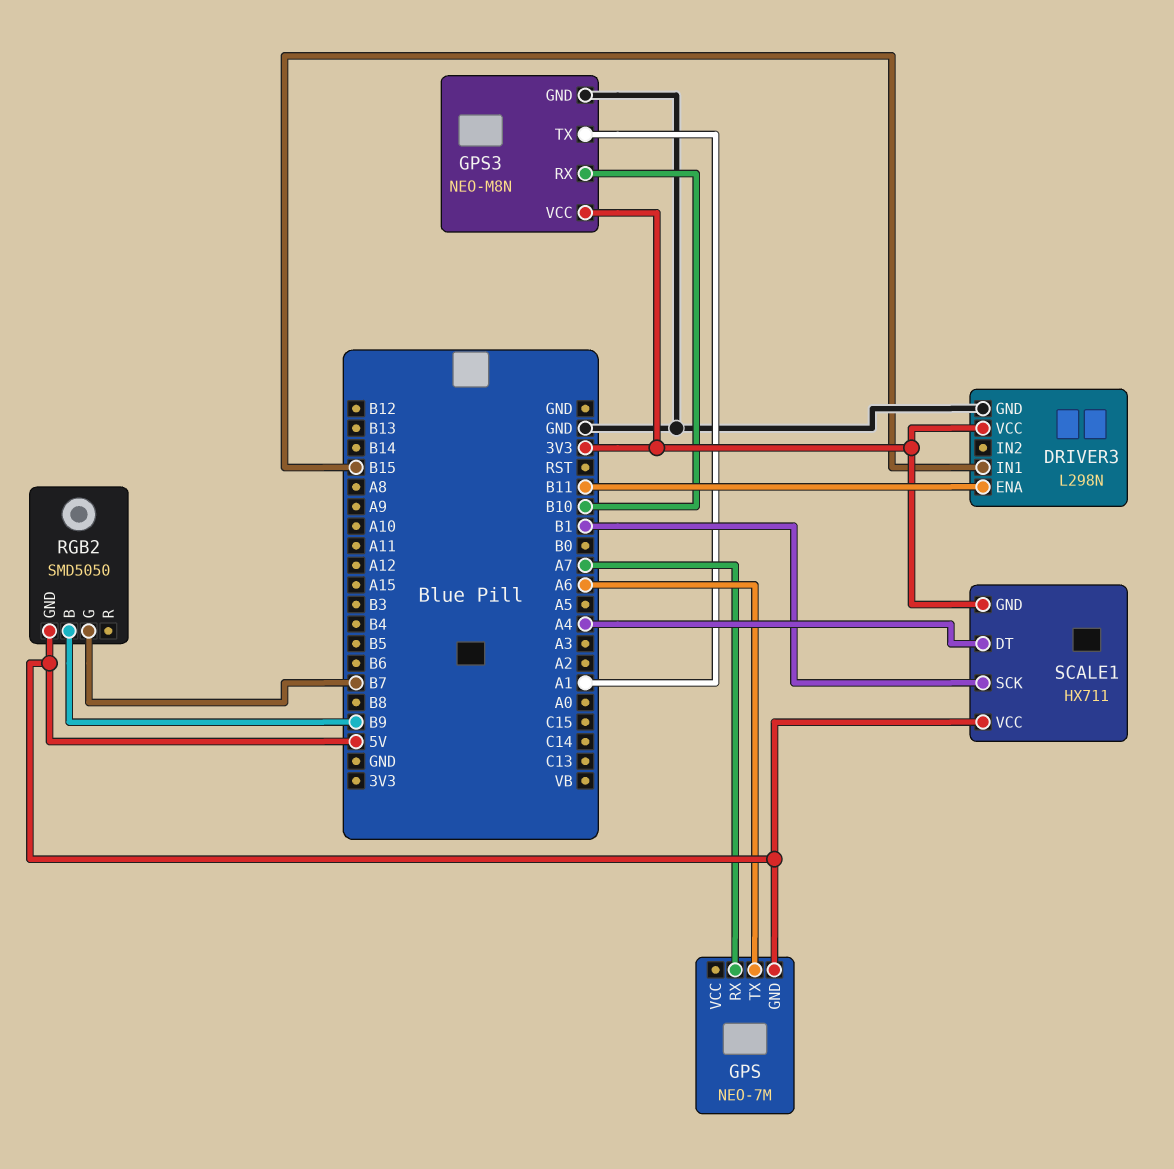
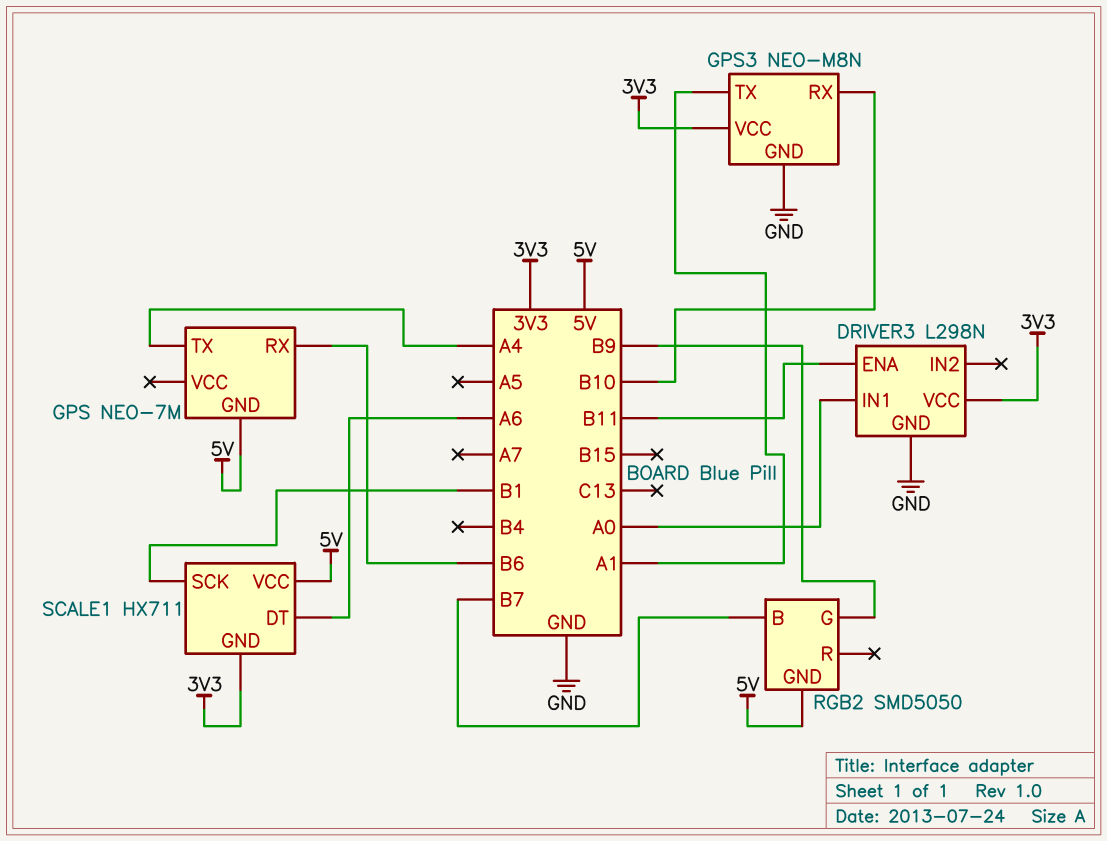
DRIVER3 pin IN1: B15 -> A0
GPS pin RX: A7 -> B6
GPS pin TX: A6 -> A4
RGB2 pin B: B9 -> B7
RGB2 pin G: B7 -> B9
SCALE1 pin DT: A4 -> A6

